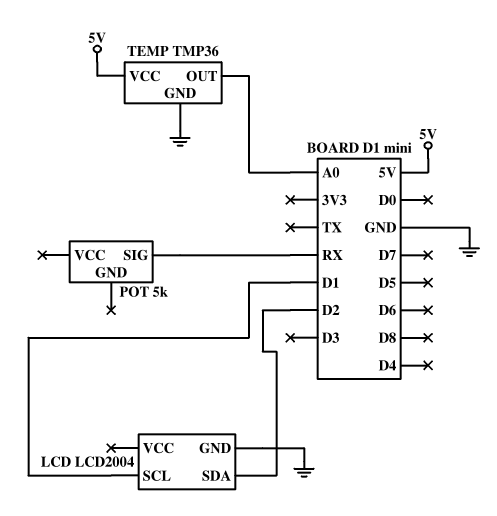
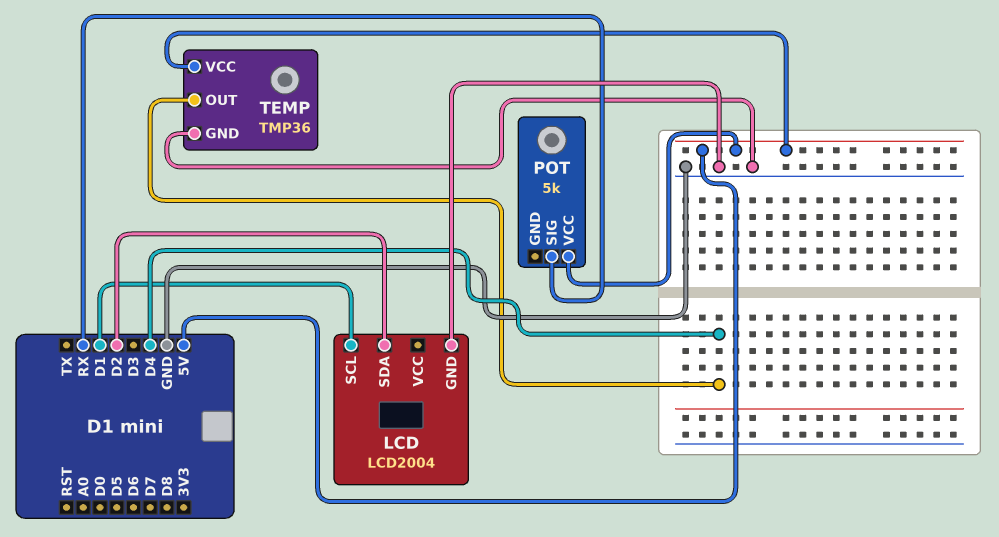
POT pin VCC: none -> 5V
TEMP pin OUT: A0 -> D4

